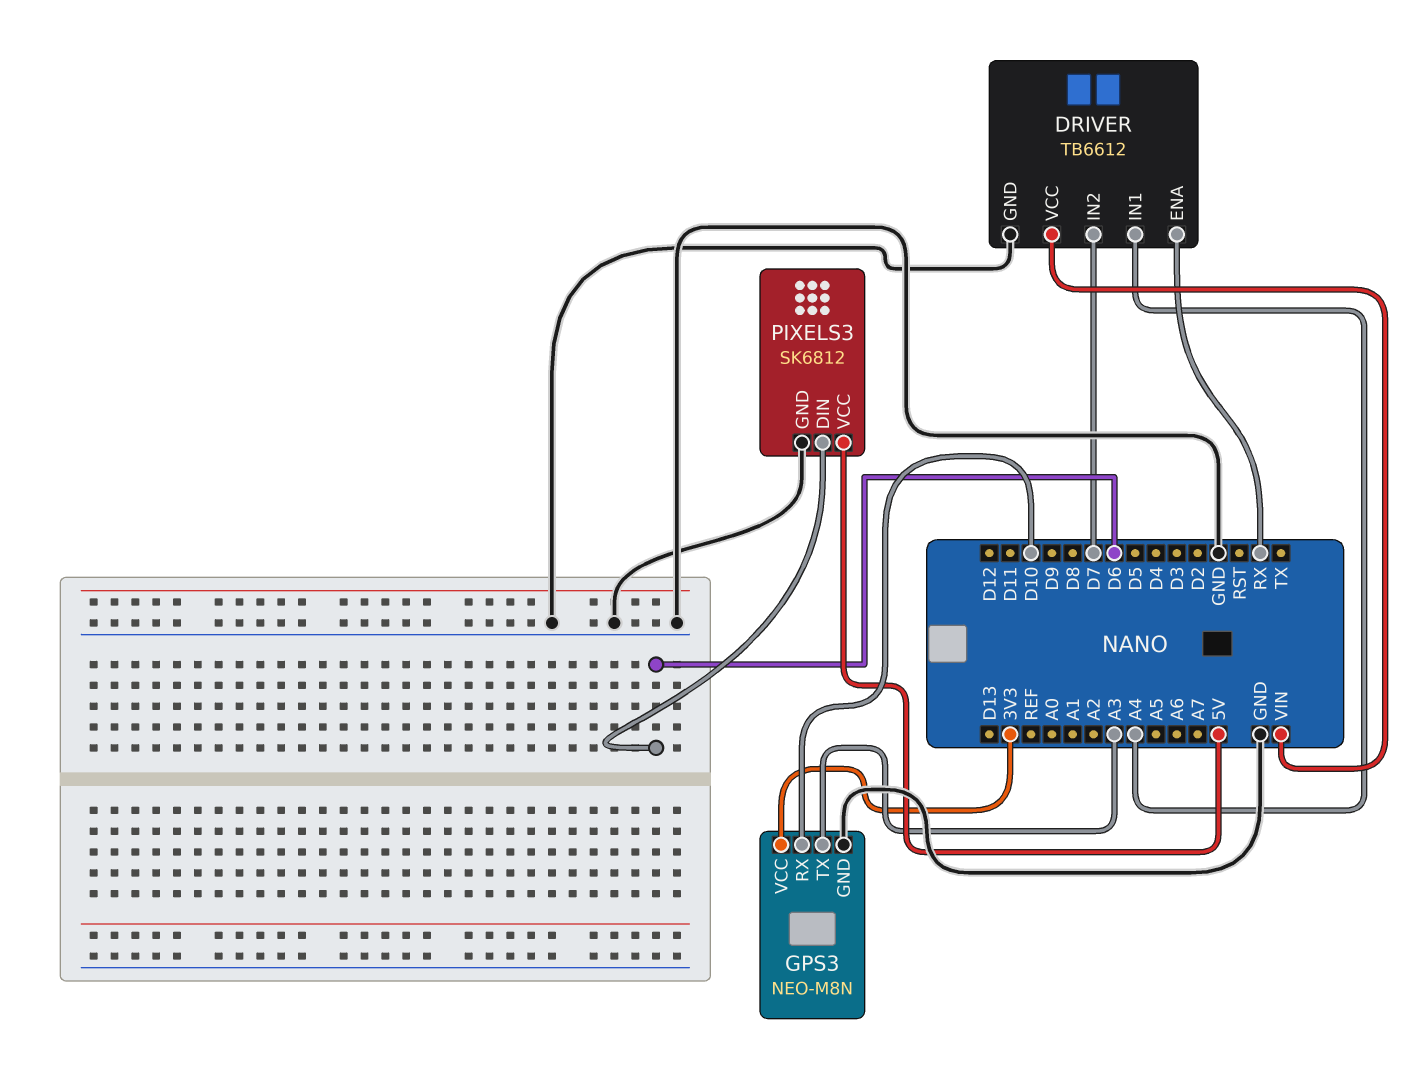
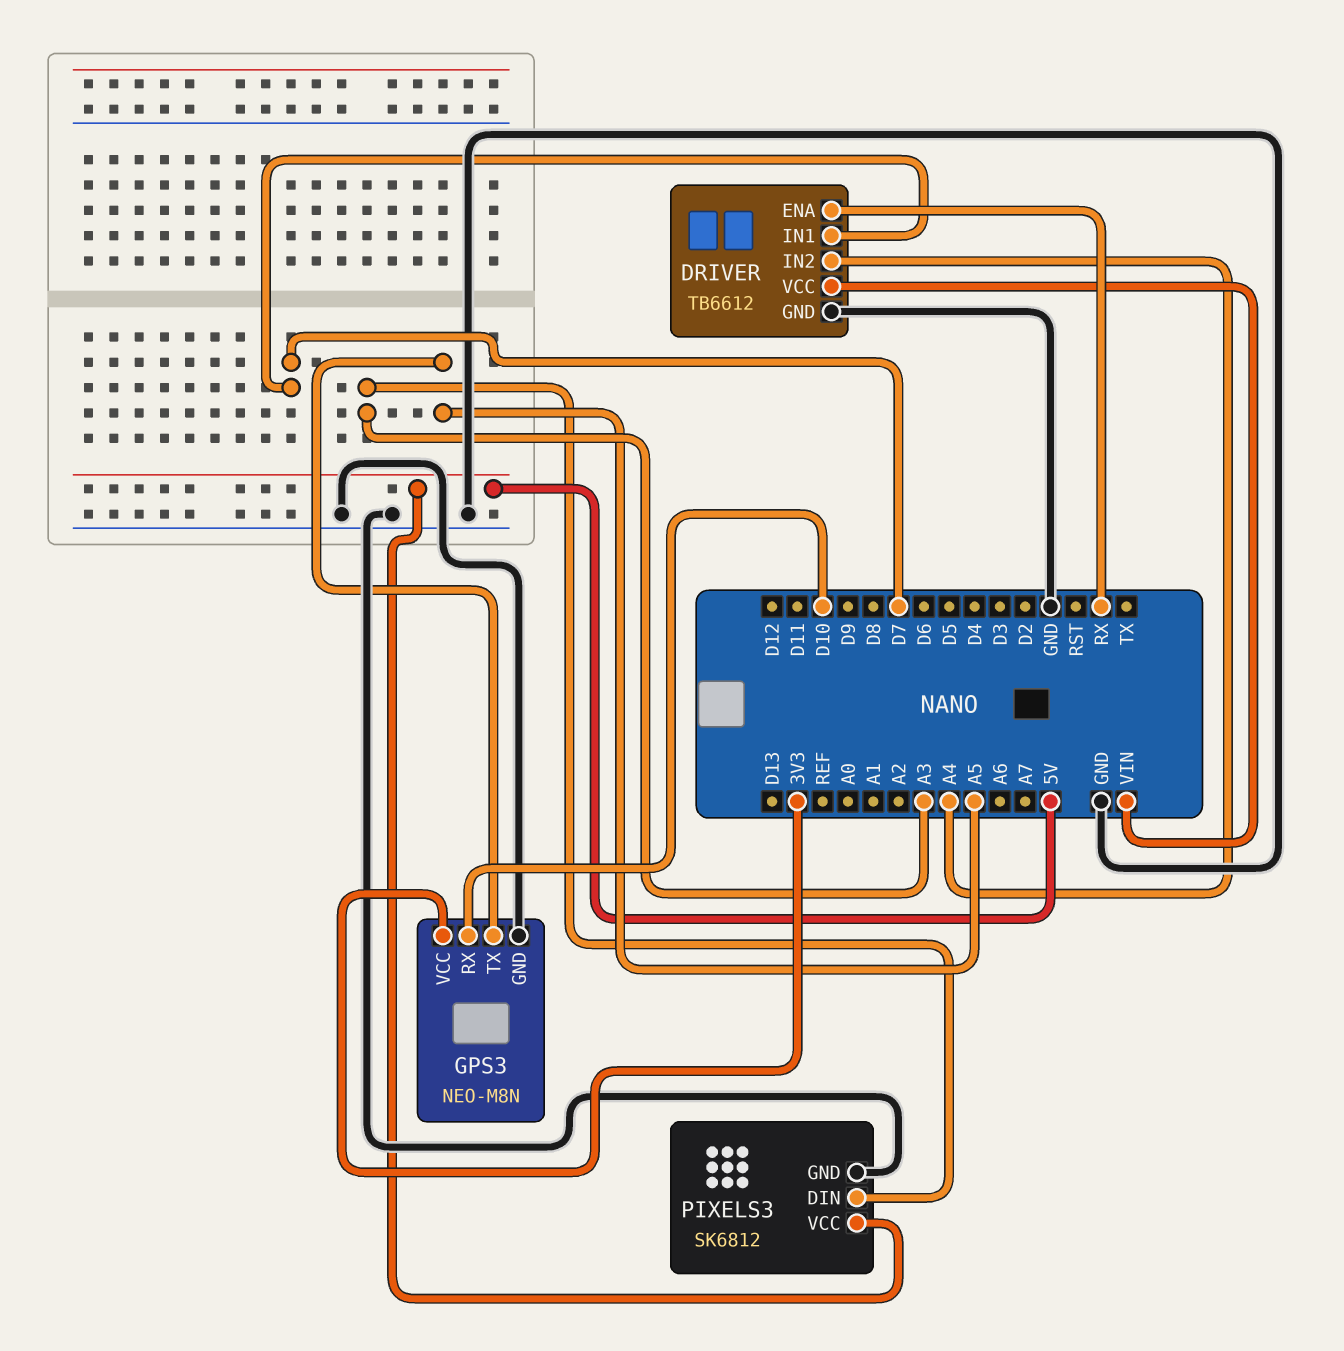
DRIVER pin IN1: A4 -> D7
DRIVER pin IN2: D7 -> A4
GPS3 pin TX: A3 -> A5
PIXELS3 pin DIN: D6 -> A3

